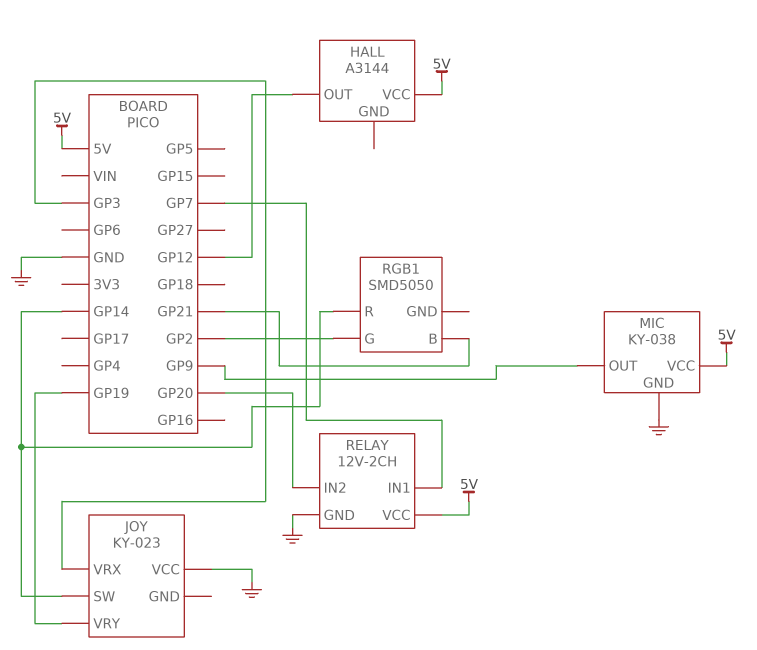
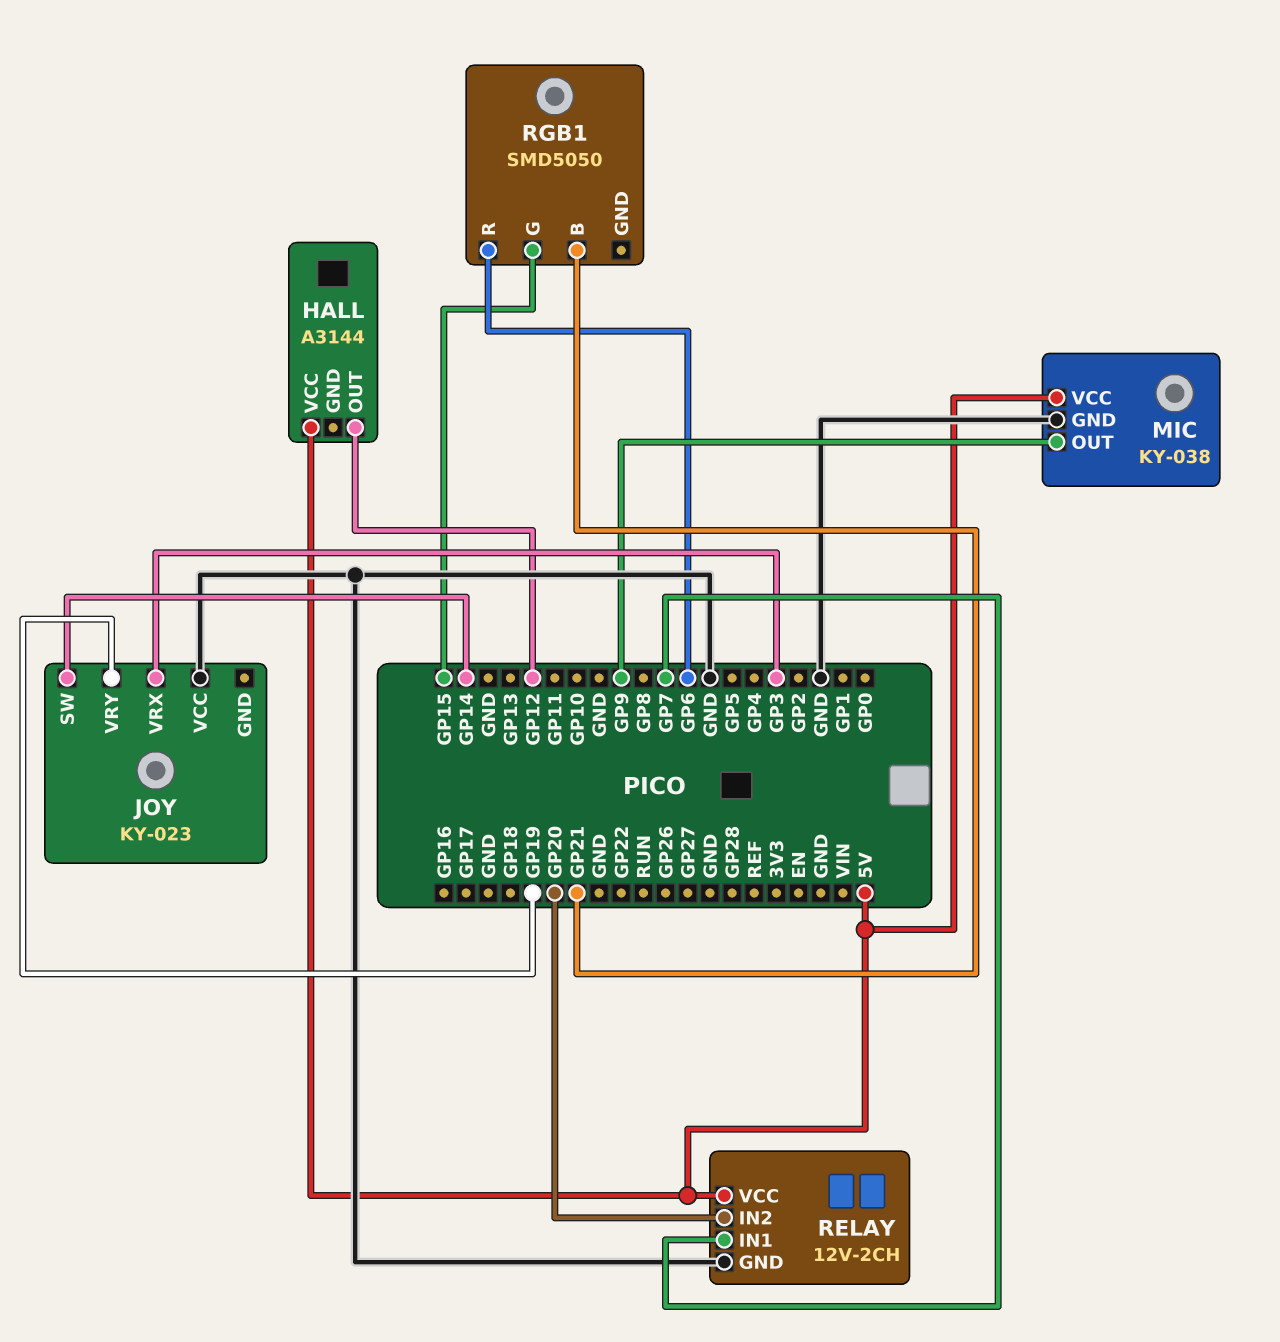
RGB1 pin G: GP2 -> GP15
RGB1 pin R: GP14 -> GP6

